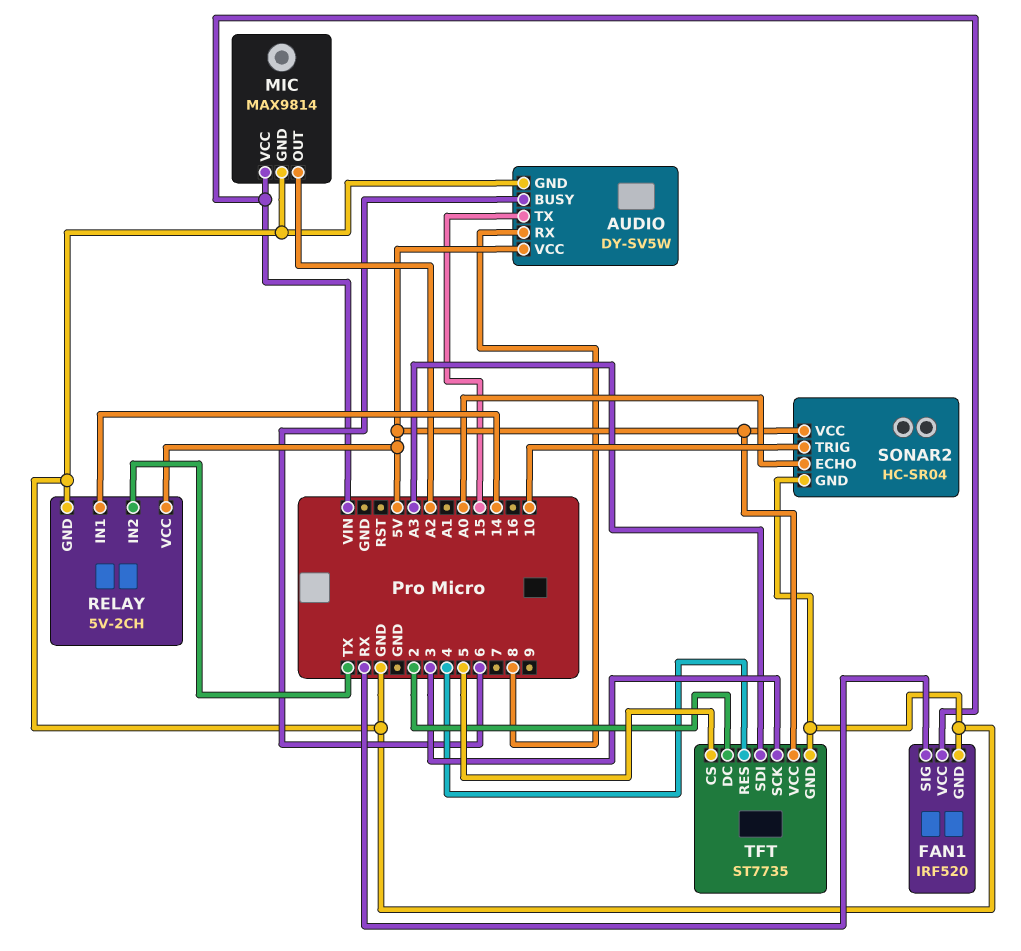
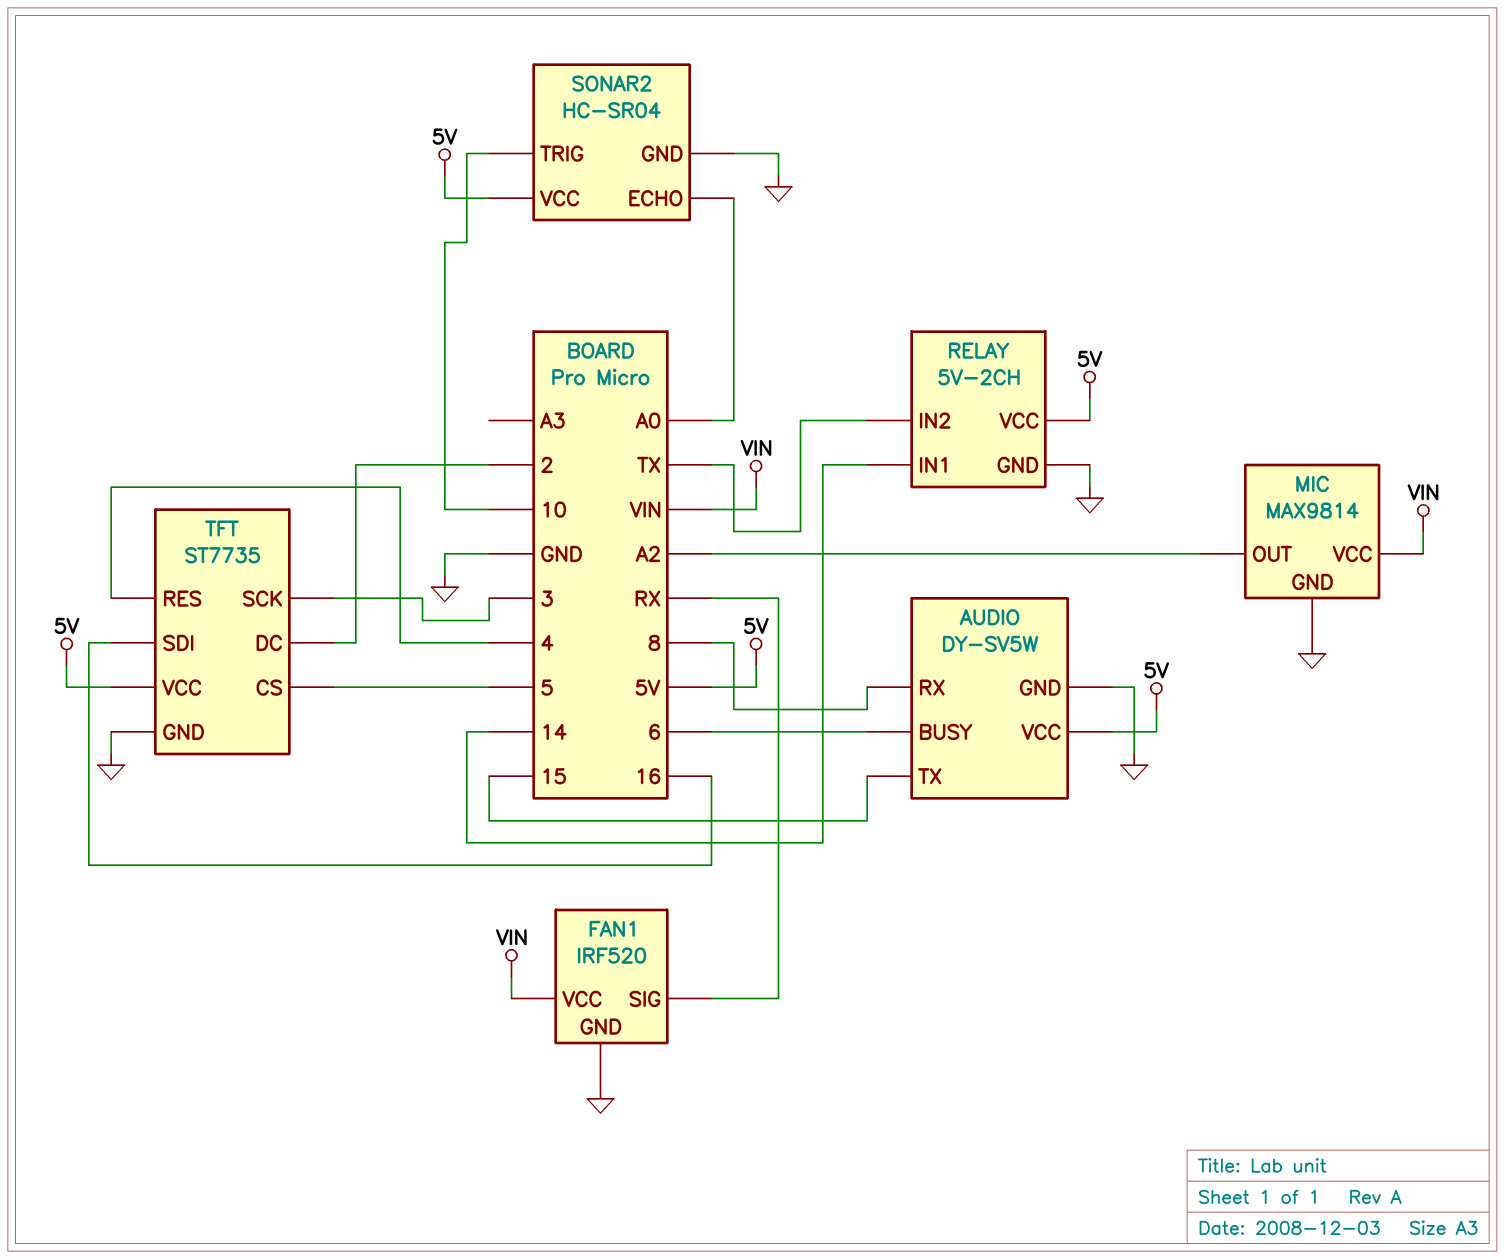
TFT pin SDI: A3 -> 16

